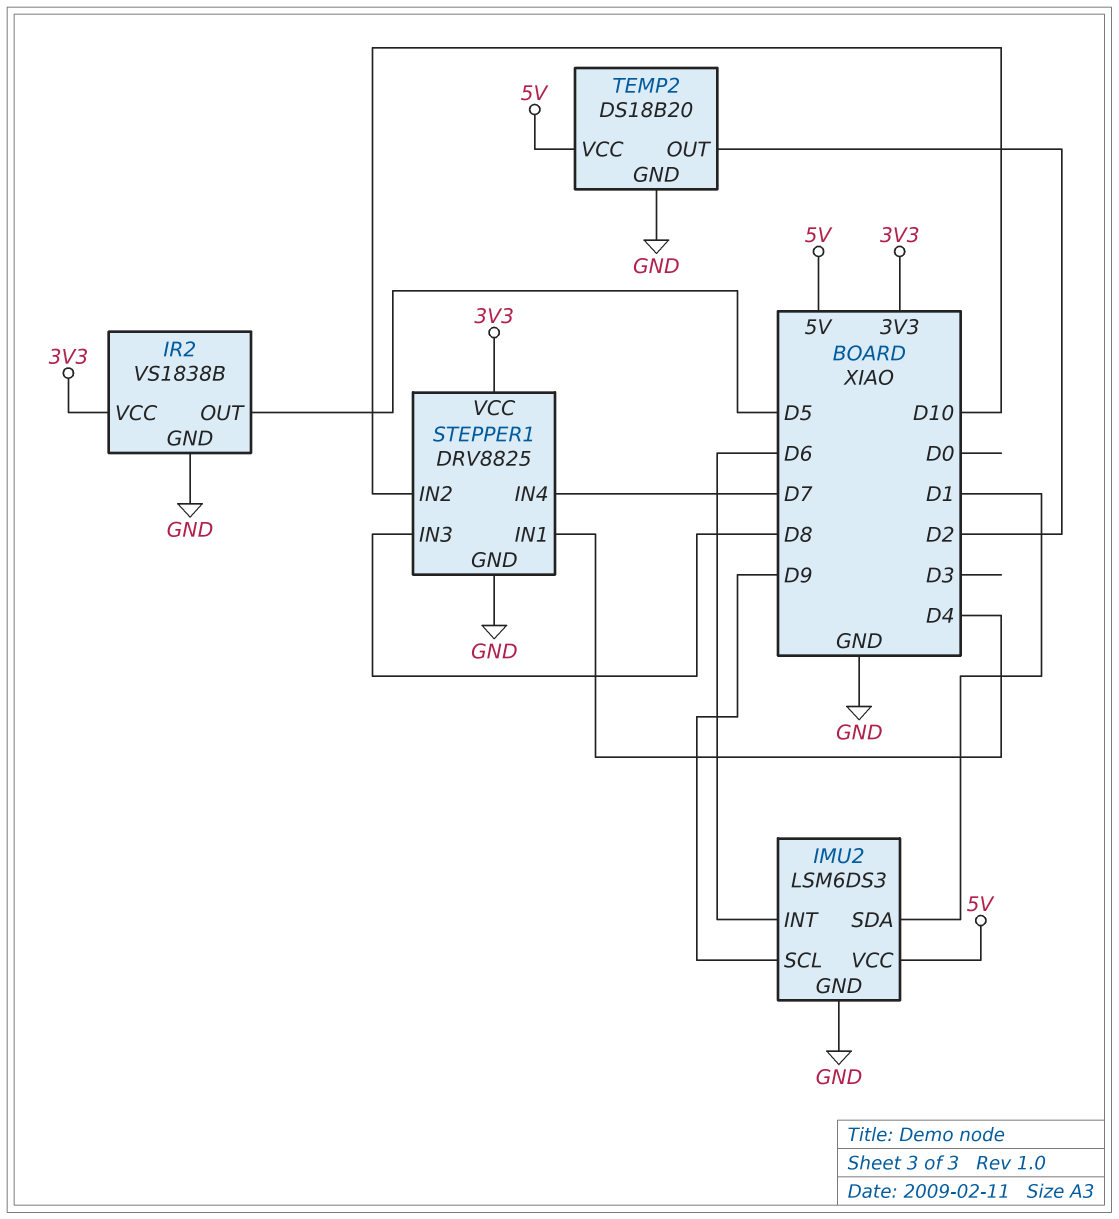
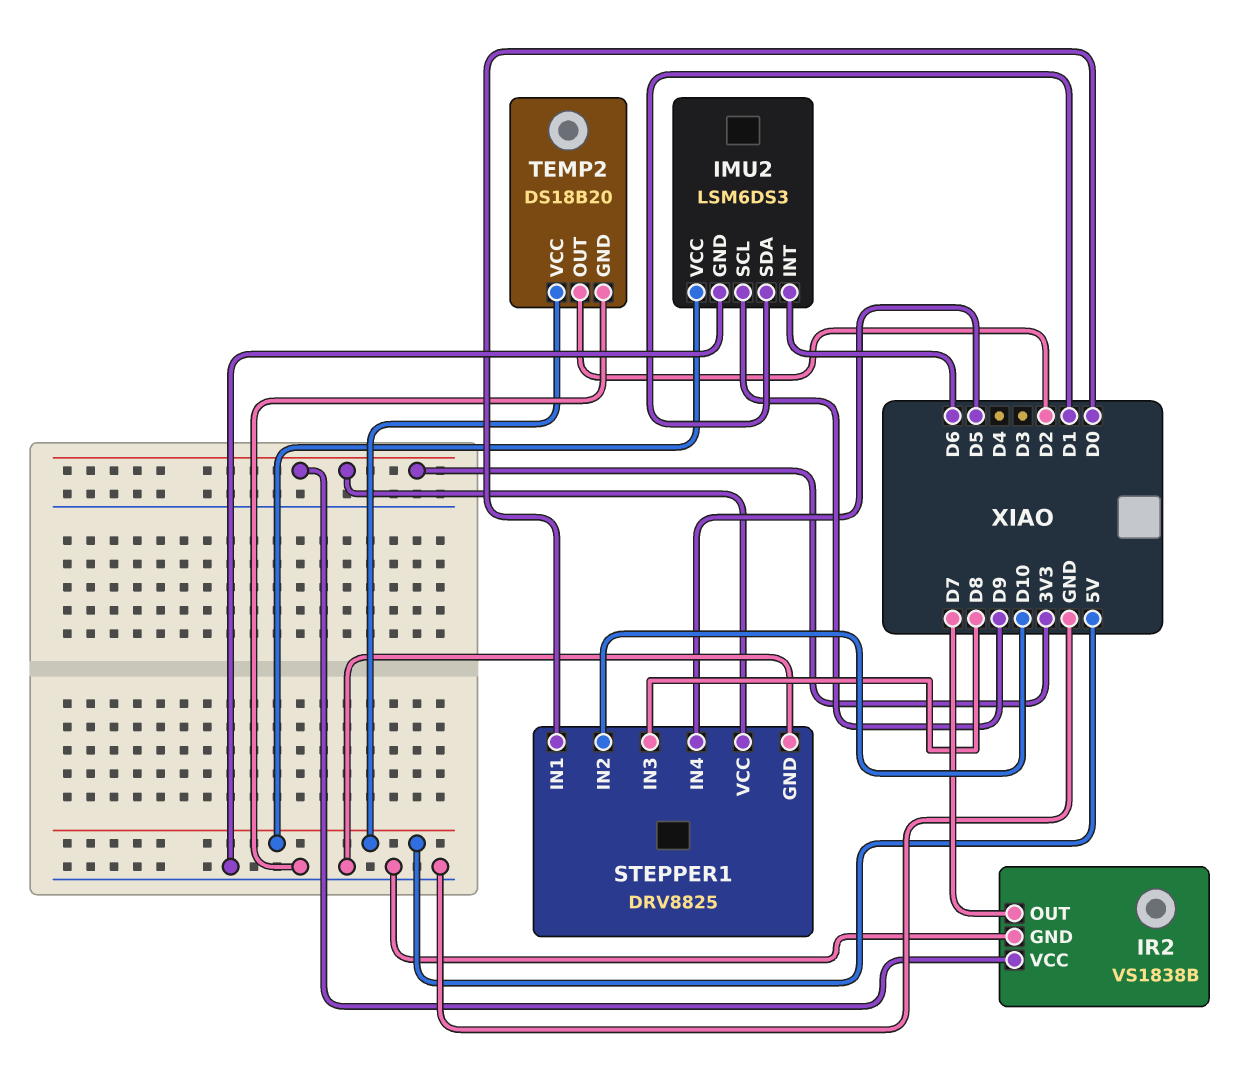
IR2 pin OUT: D5 -> D7
STEPPER1 pin IN1: D4 -> D0
STEPPER1 pin IN4: D7 -> D5

